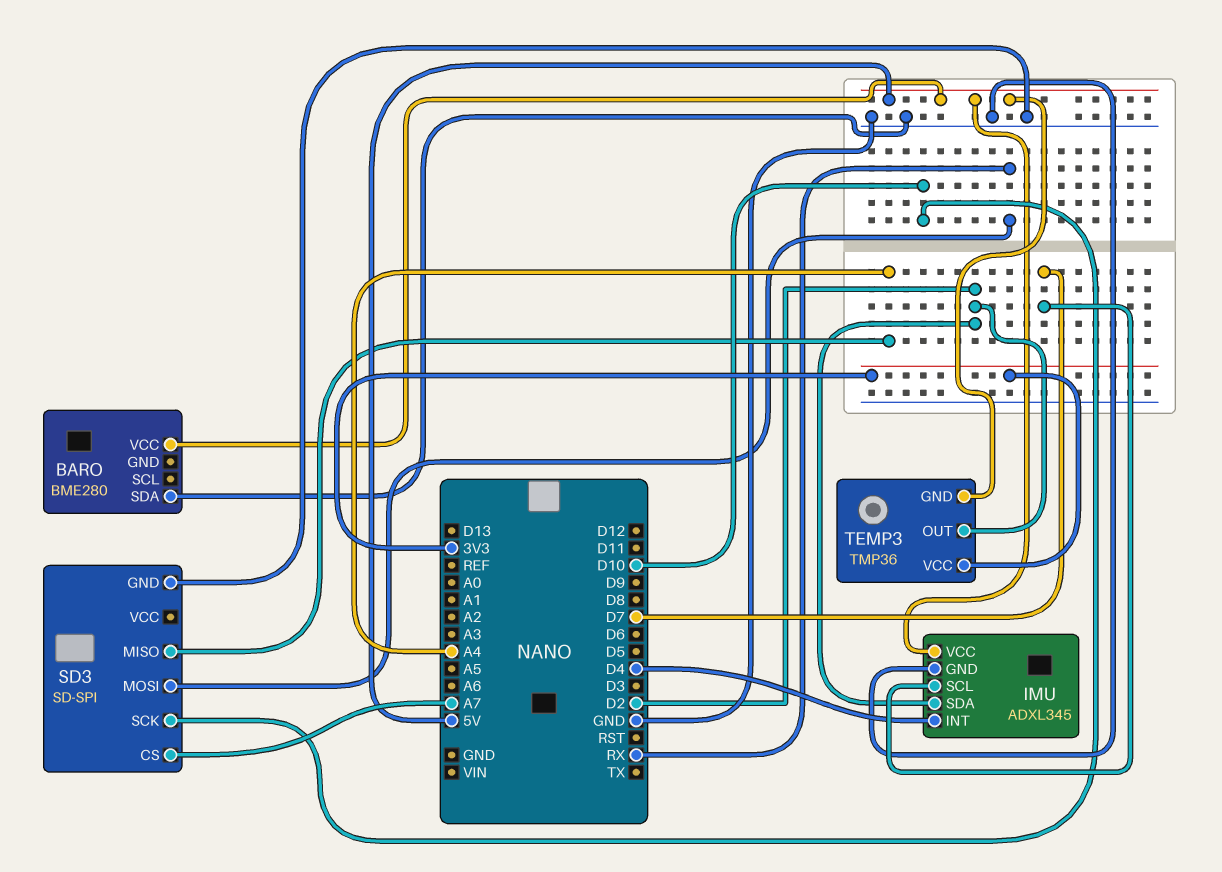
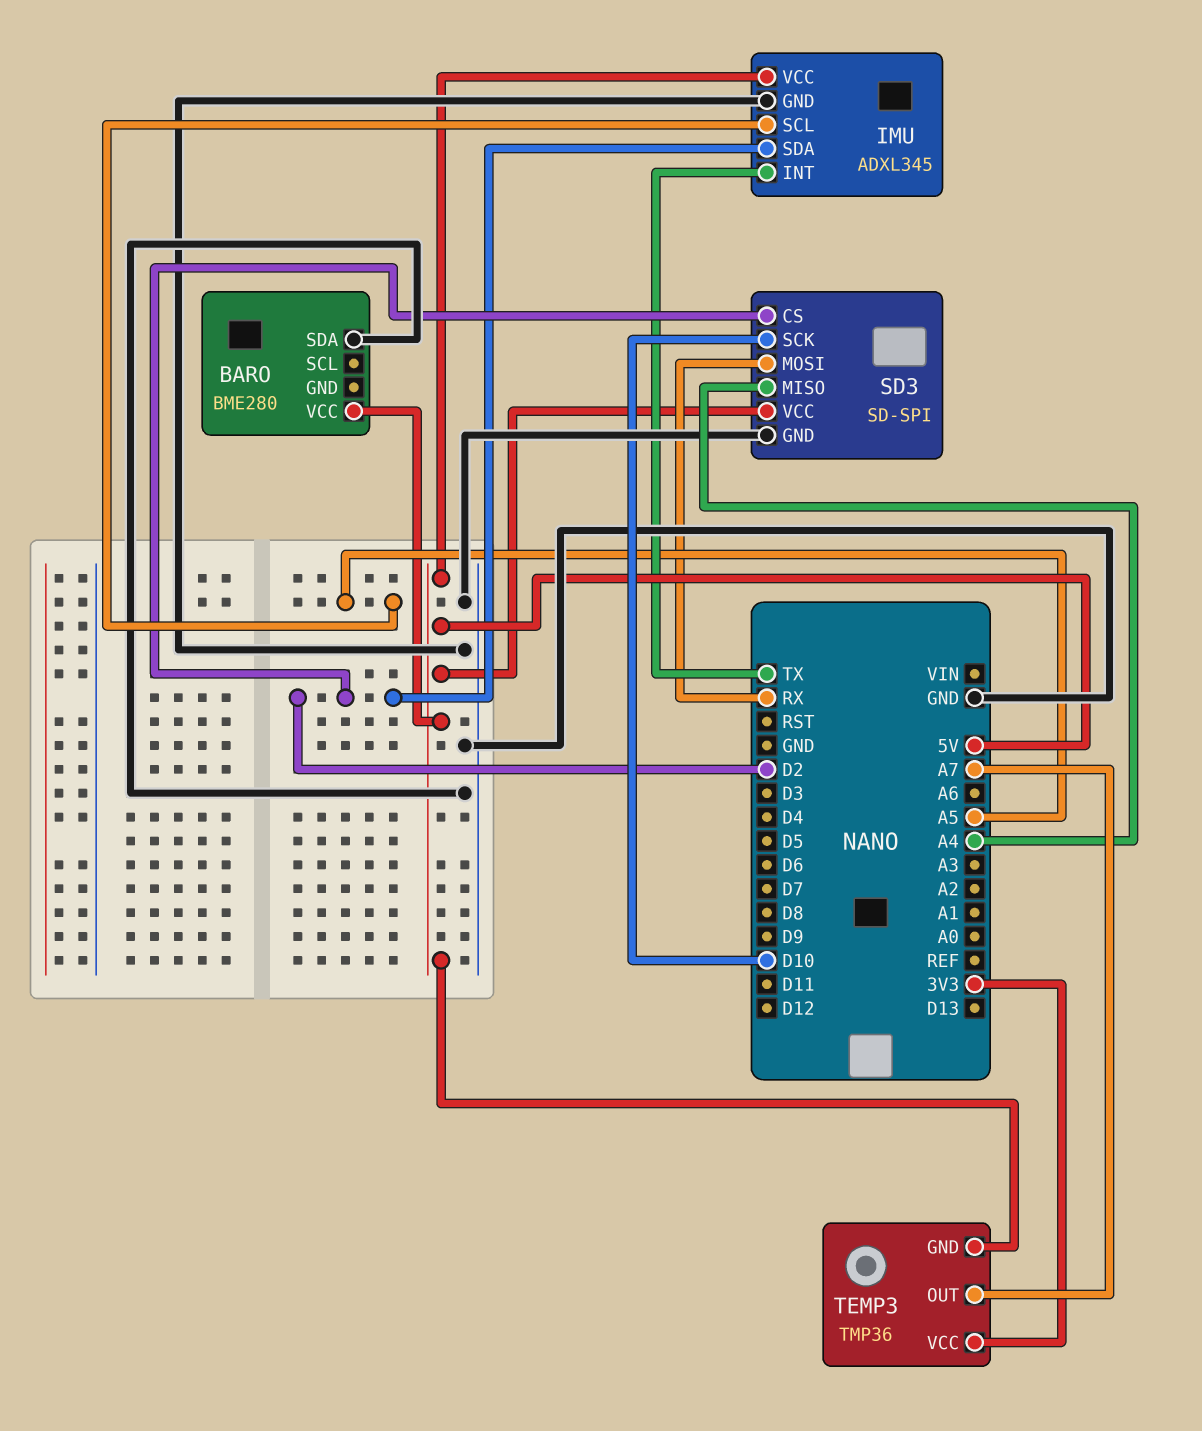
IMU pin INT: D4 -> TX
IMU pin SCL: D7 -> A5
SD3 pin CS: A7 -> D2
SD3 pin VCC: none -> 5V
TEMP3 pin OUT: D2 -> A7

